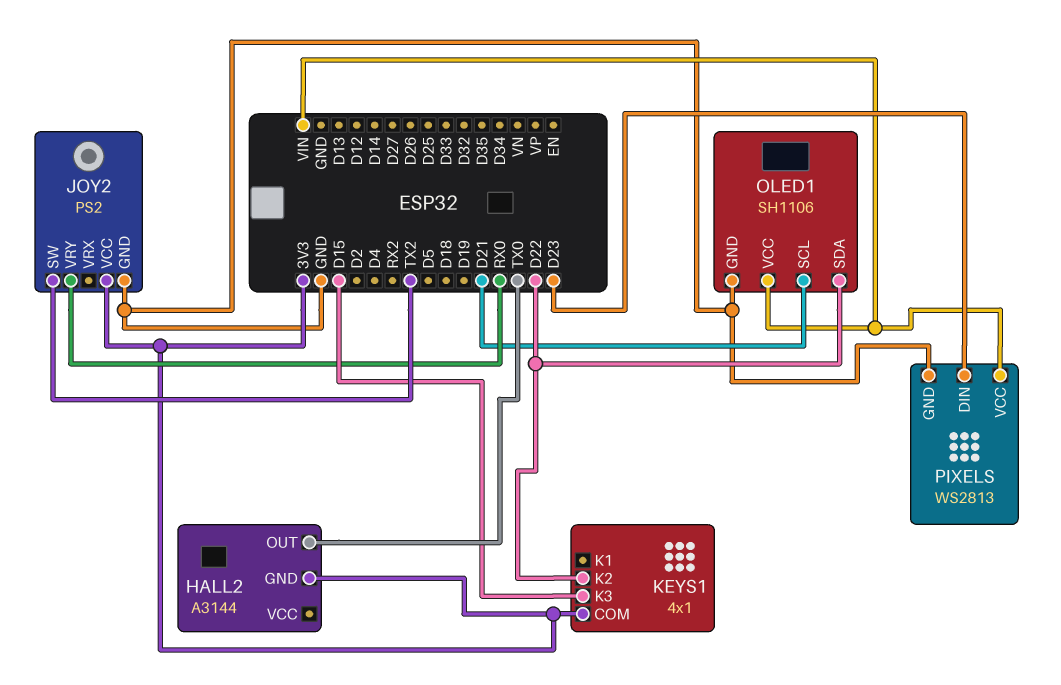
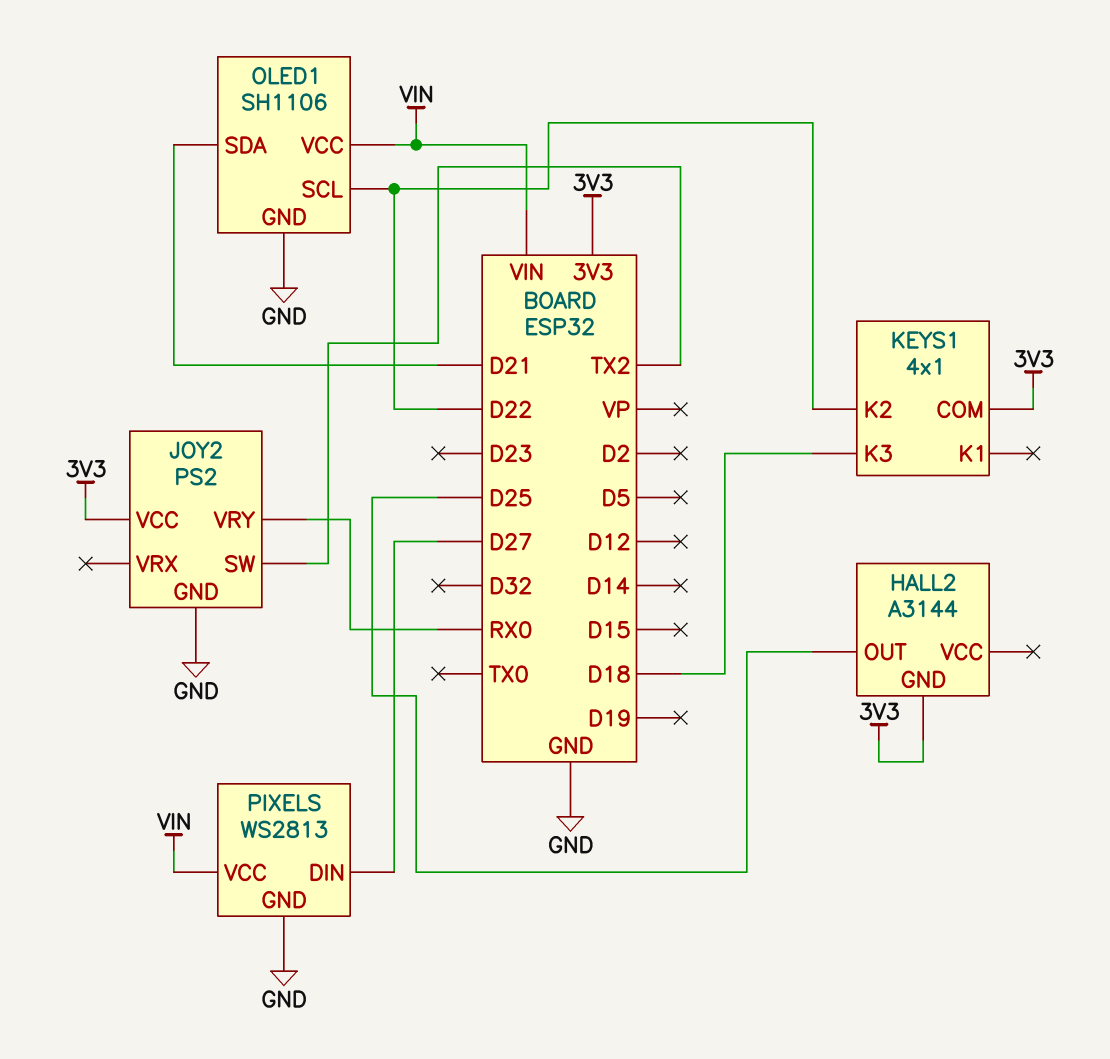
HALL2 pin OUT: TX0 -> D25
KEYS1 pin K3: D15 -> D18
OLED1 pin SCL: D21 -> D22
OLED1 pin SDA: D22 -> D21
PIXELS pin DIN: D23 -> D27

